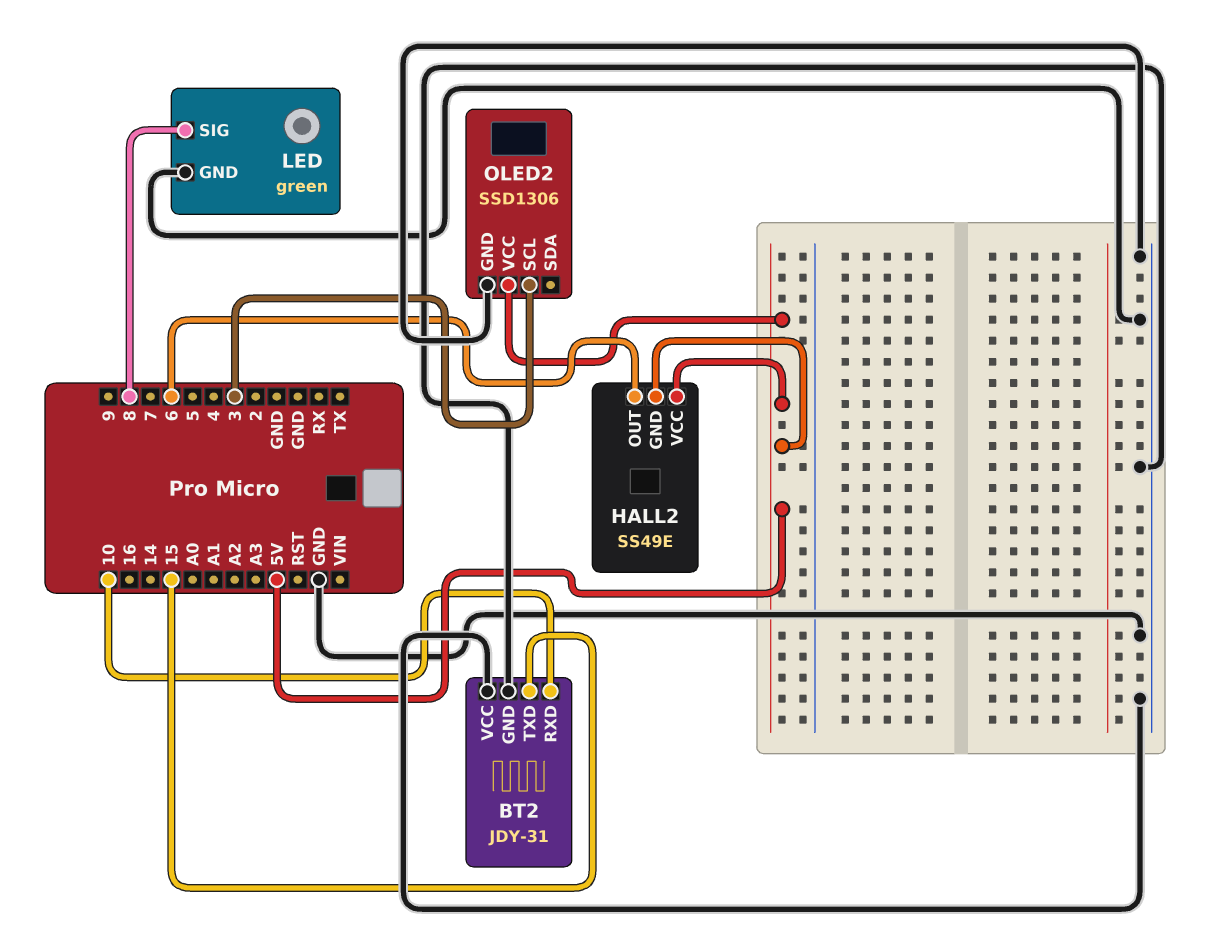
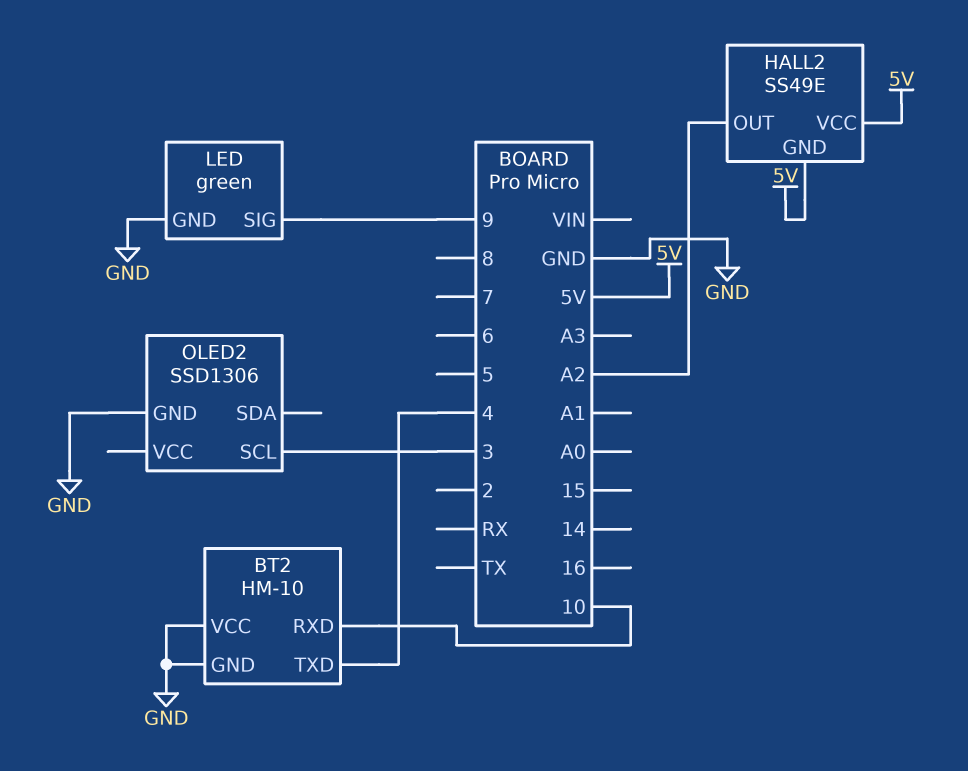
BT2: JDY-31 -> HM-10
BT2 pin TXD: 15 -> 4
HALL2 pin OUT: 6 -> A2
LED pin SIG: 8 -> 9
OLED2 pin VCC: 5V -> none

